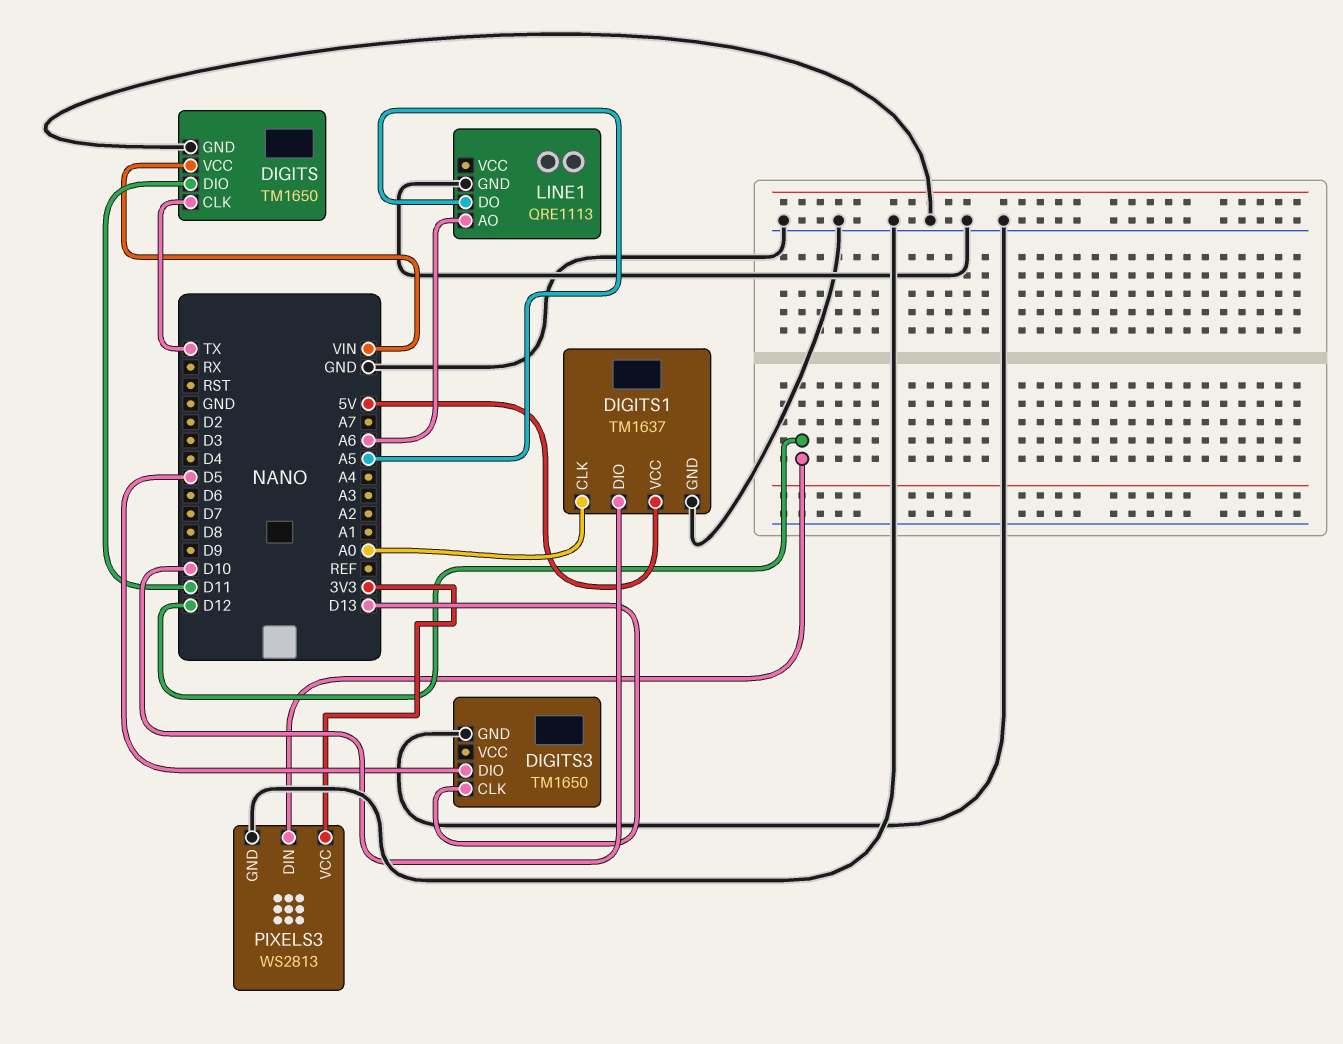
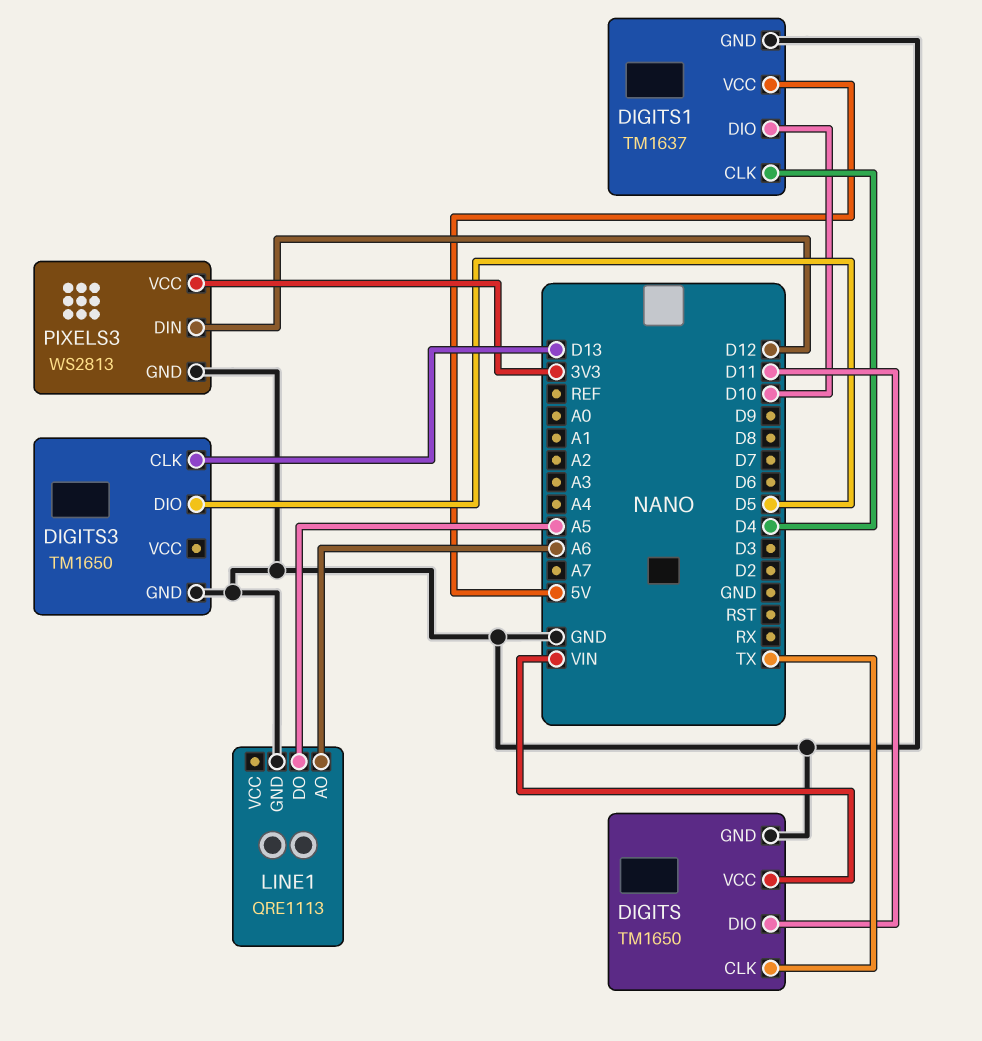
DIGITS1 pin CLK: A0 -> D4

